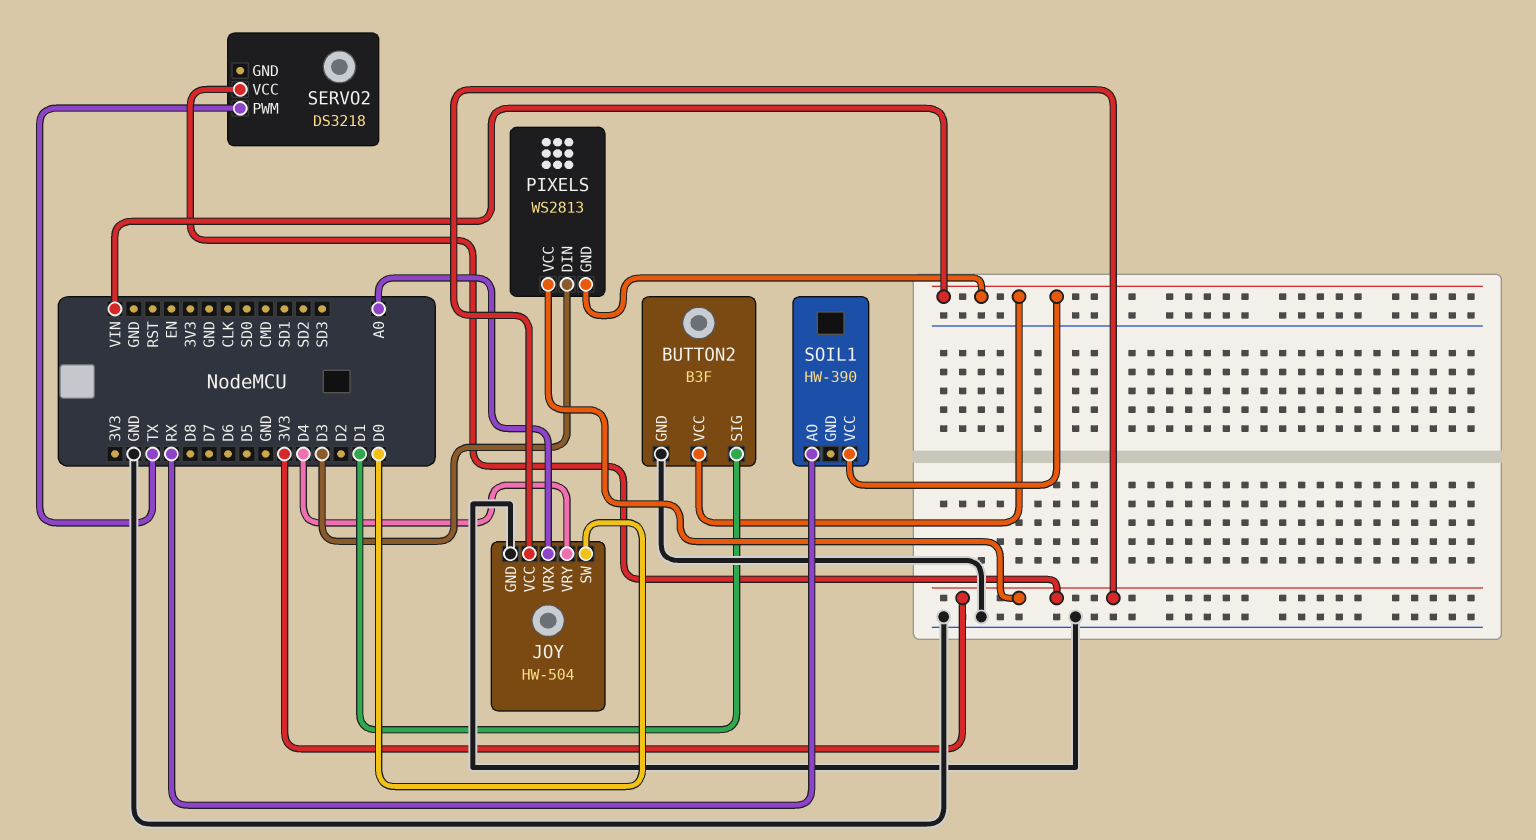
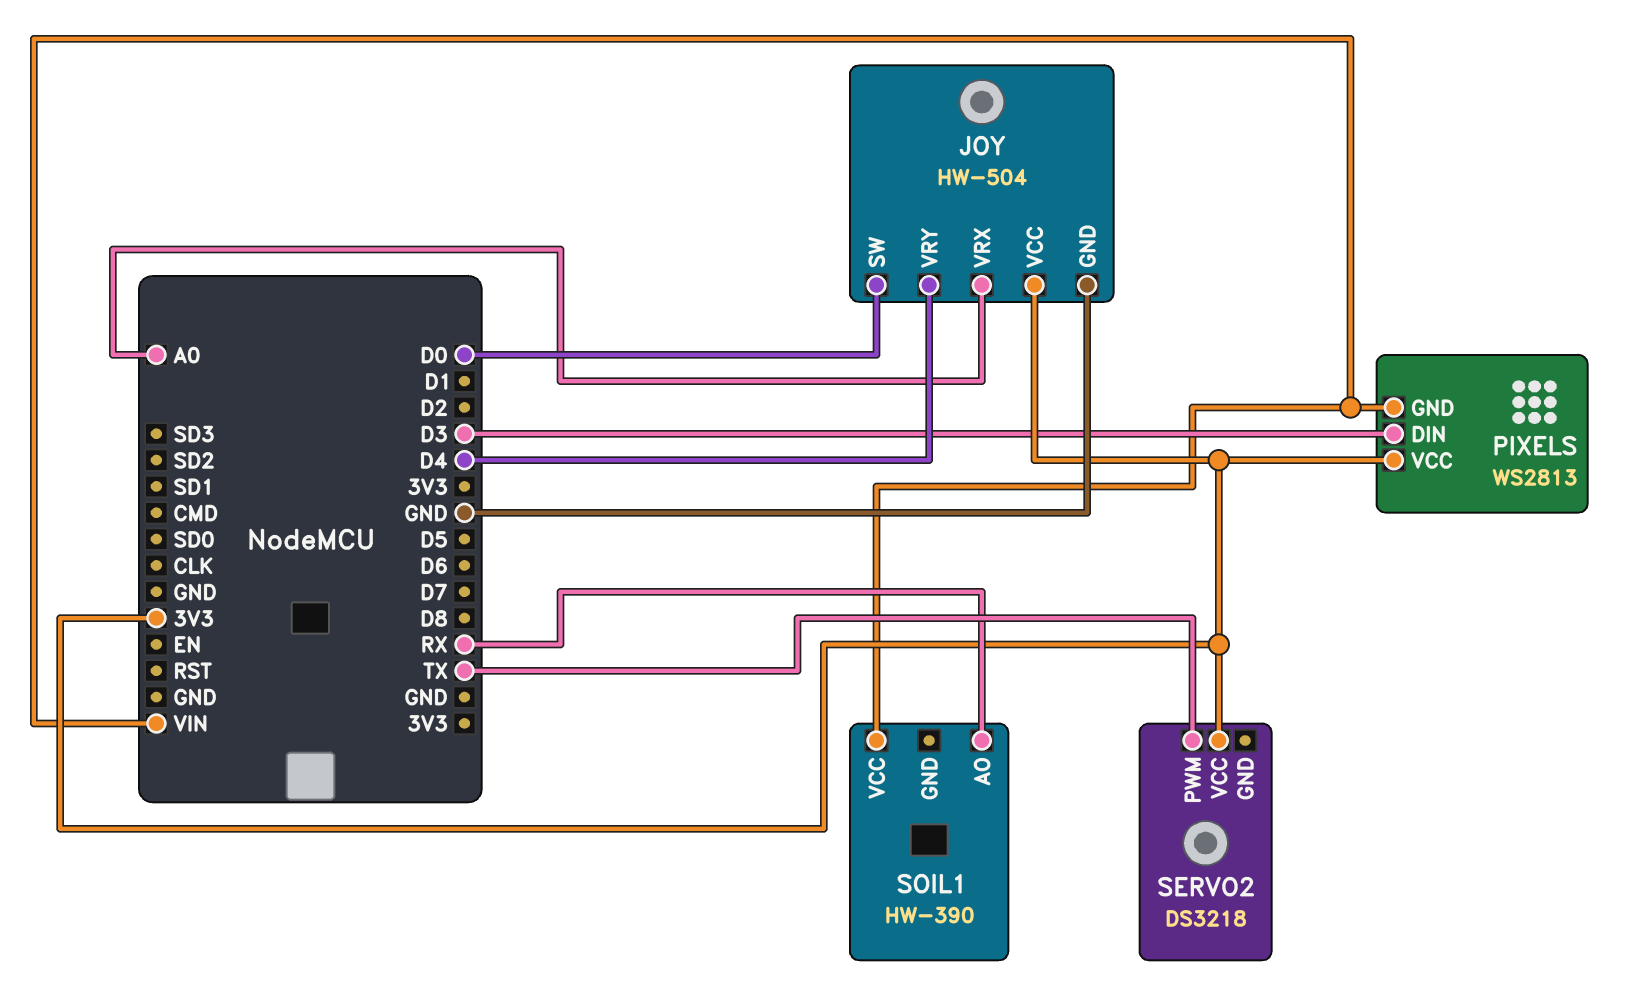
BUTTON2: B3F -> none
BUTTON2 pin GND: GND -> none
BUTTON2 pin SIG: D1 -> none
BUTTON2 pin VCC: VIN -> none

